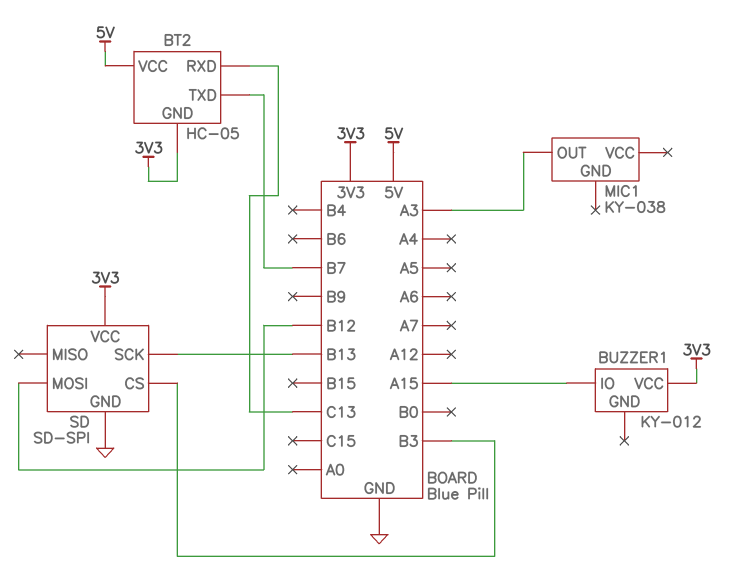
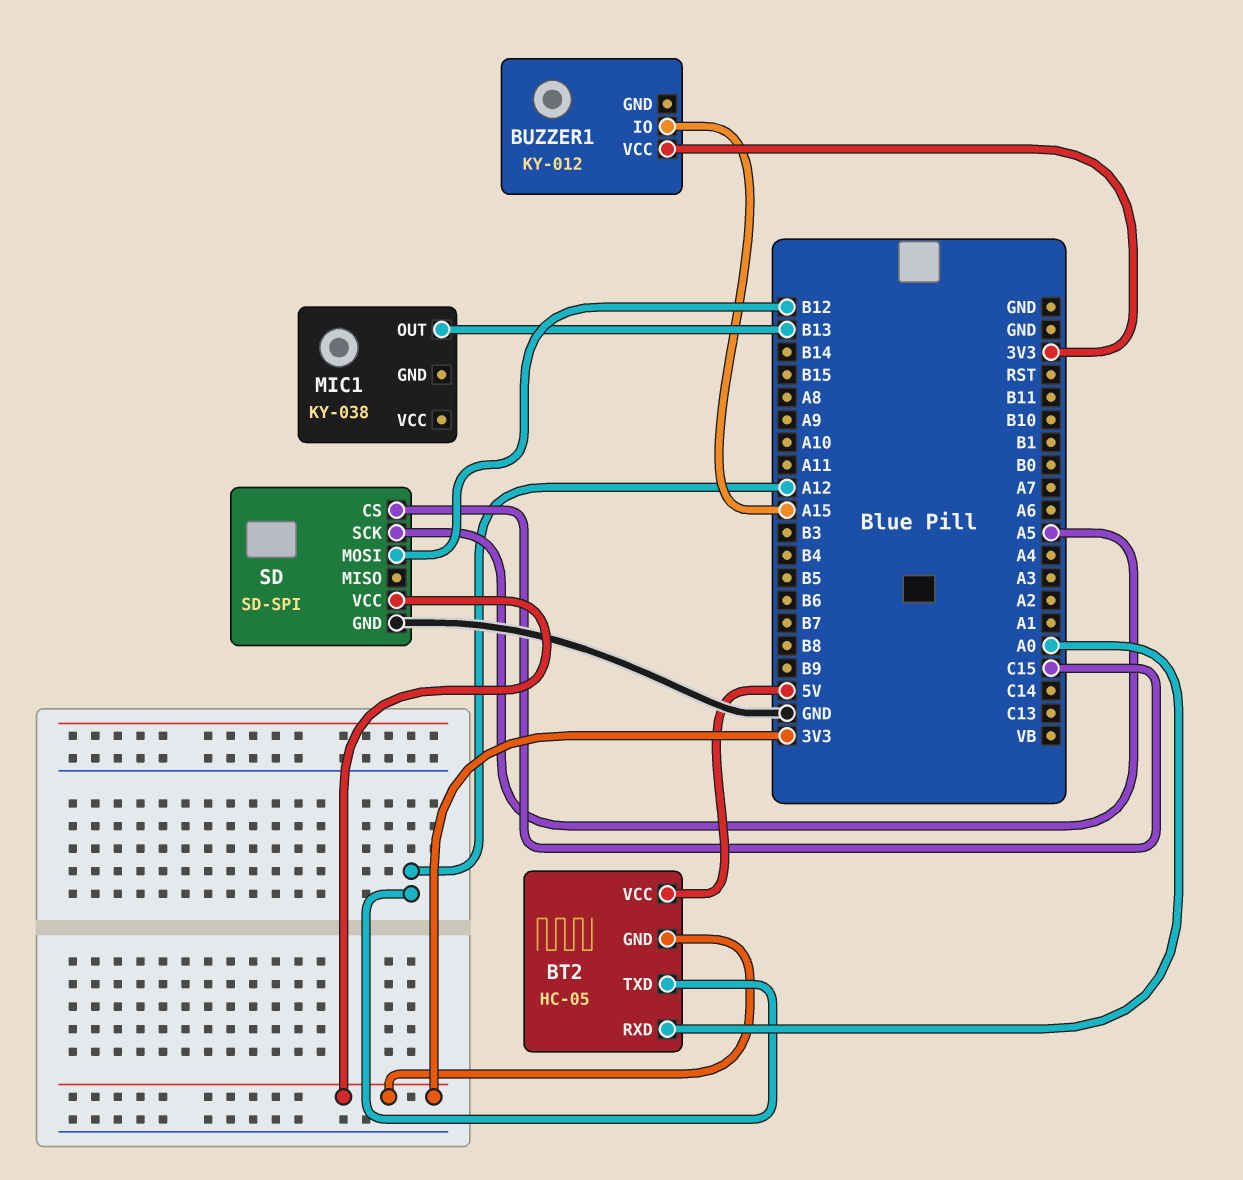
BT2 pin RXD: C13 -> A0
BT2 pin TXD: B7 -> A12
MIC1 pin OUT: A3 -> B13
SD pin CS: B3 -> C15
SD pin SCK: B13 -> A5

